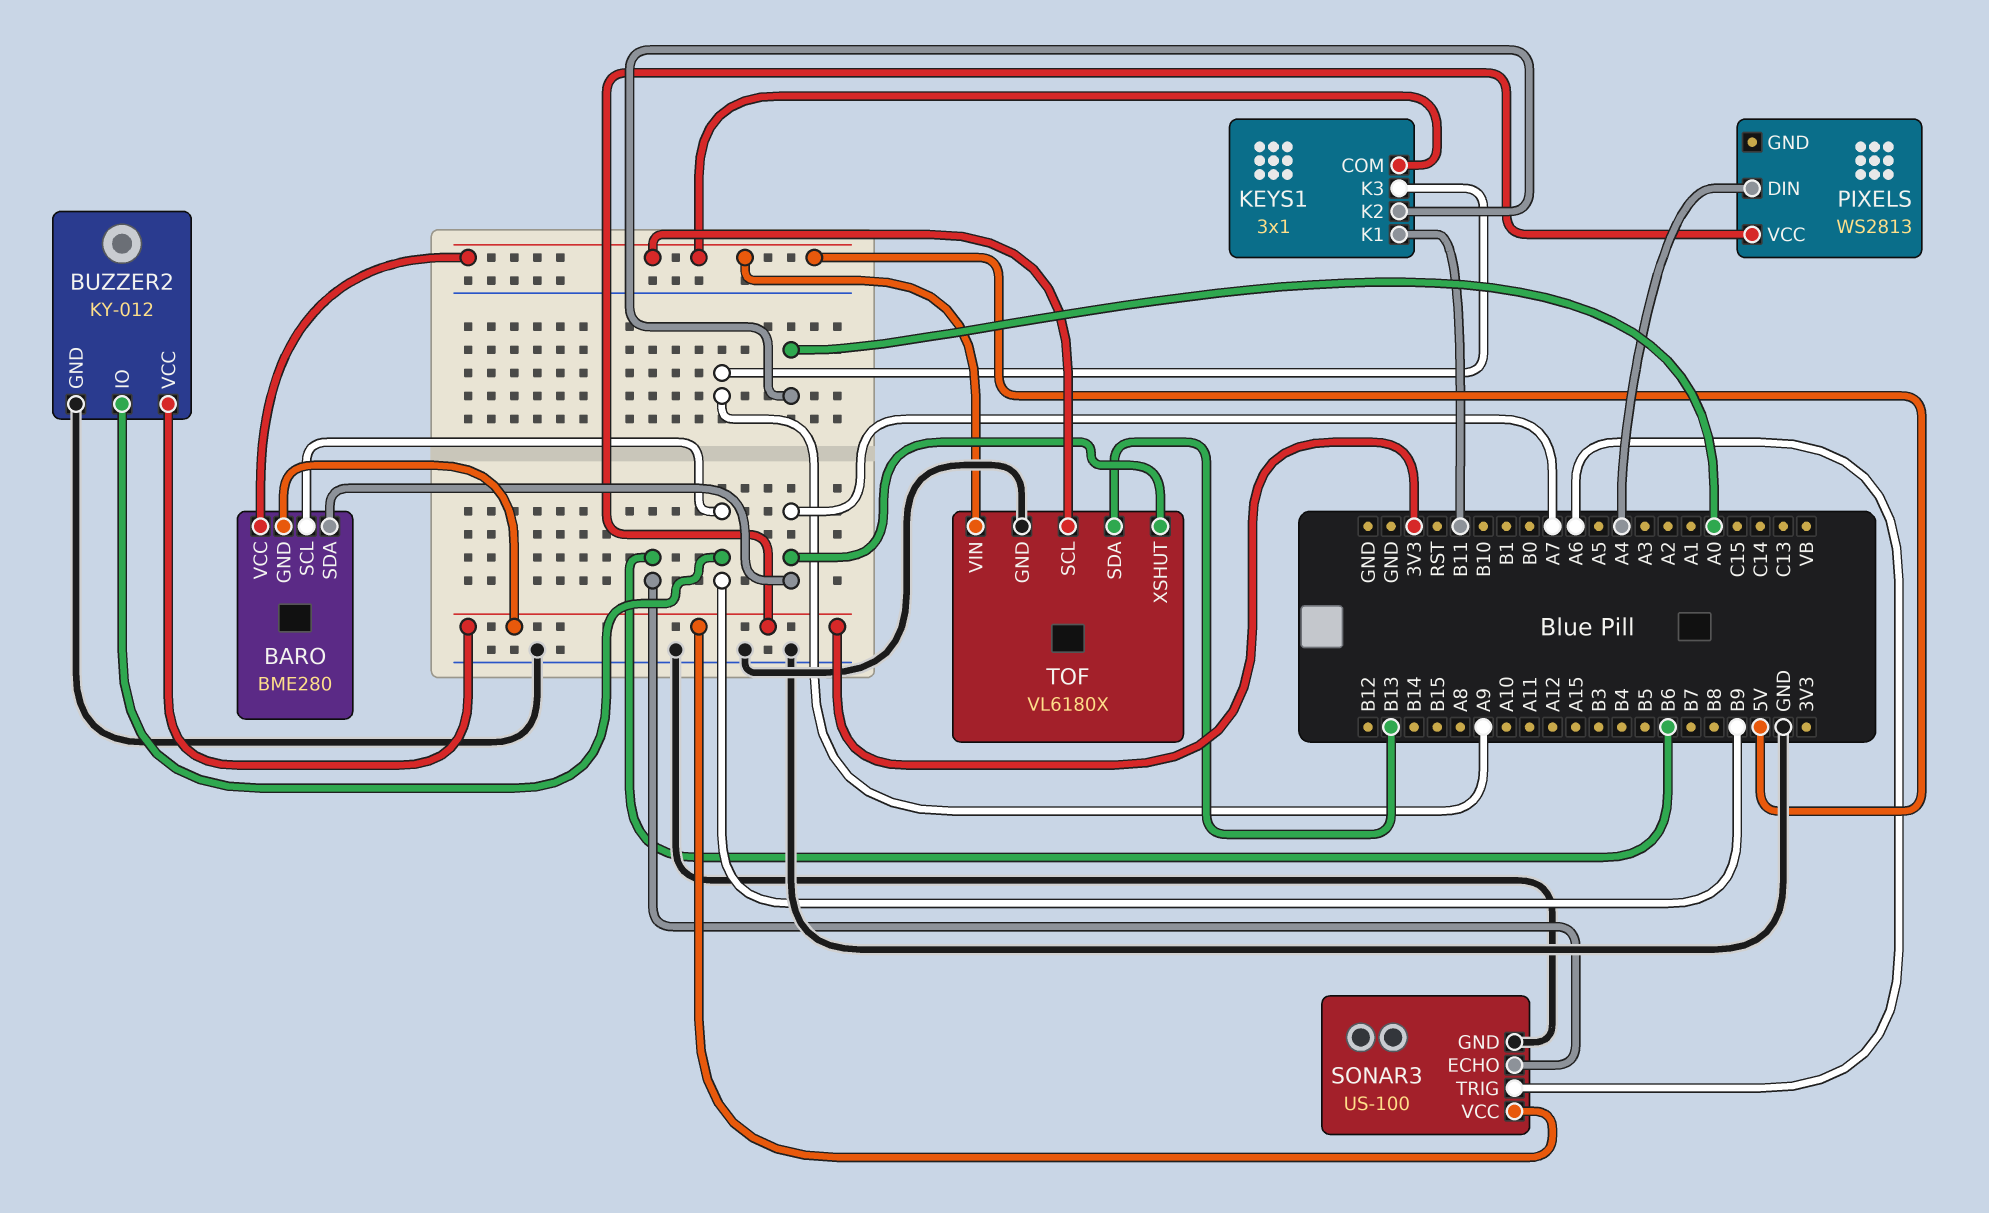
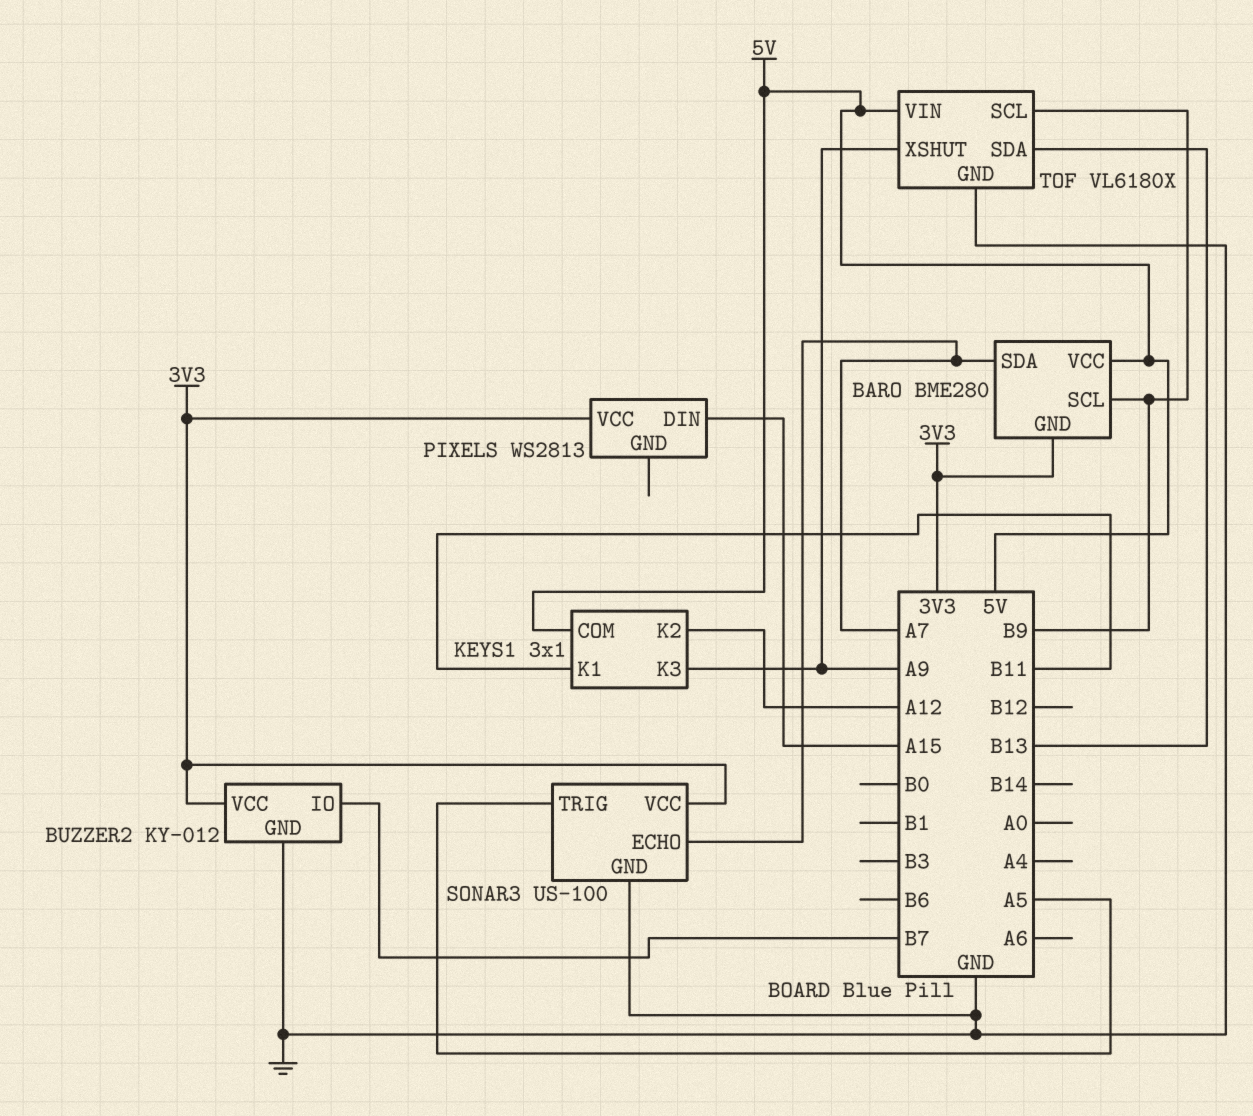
BUZZER2 pin IO: B9 -> B7
KEYS1 pin K2: A0 -> A12
PIXELS pin DIN: A4 -> A15
SONAR3 pin ECHO: B6 -> A7
SONAR3 pin TRIG: A6 -> A5
TOF pin SCL: 5V -> B9
TOF pin XSHUT: A7 -> A9

